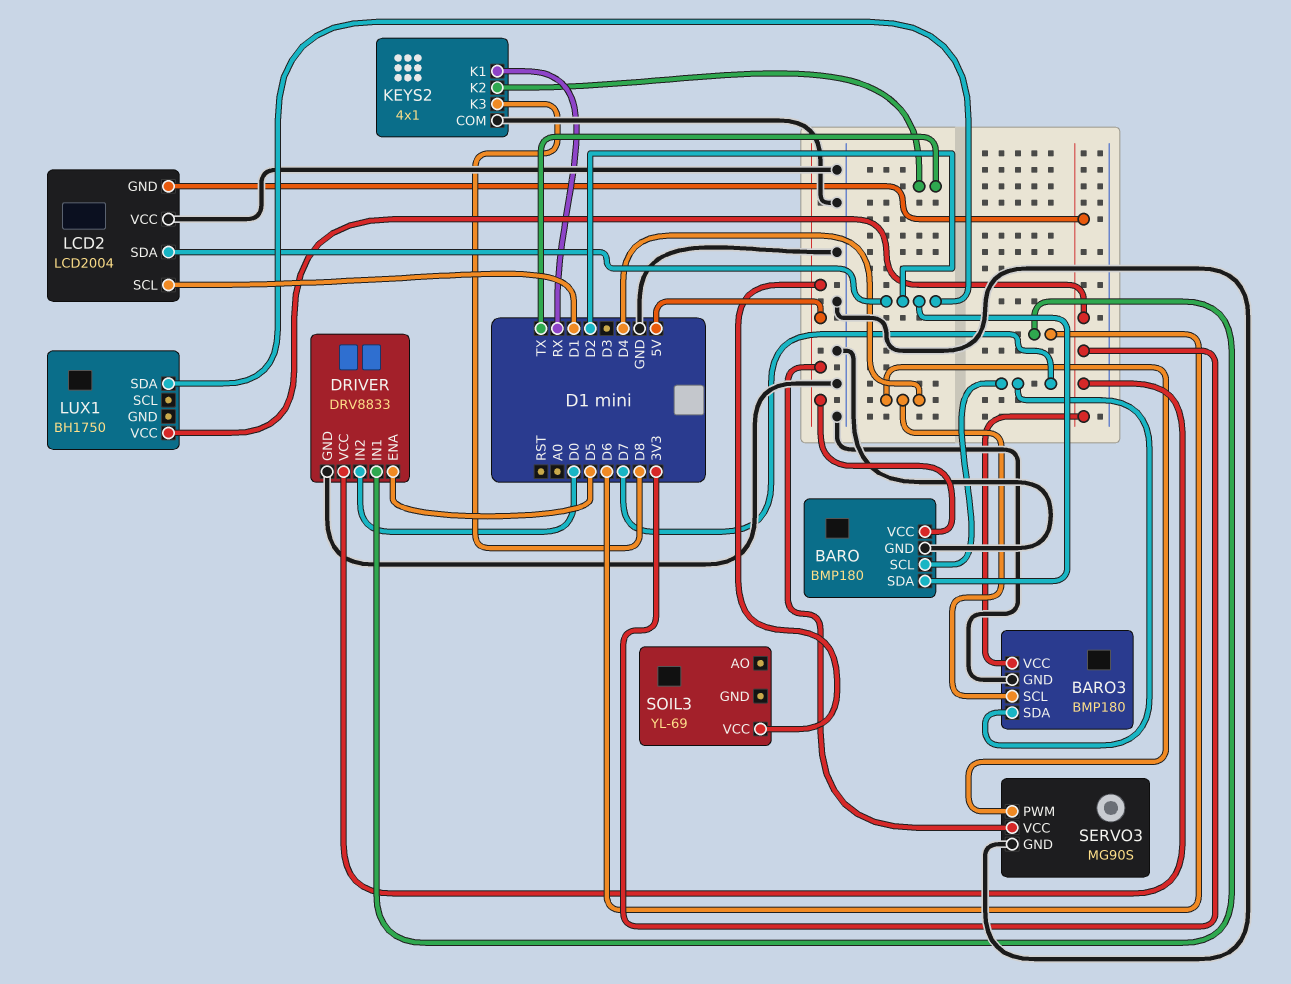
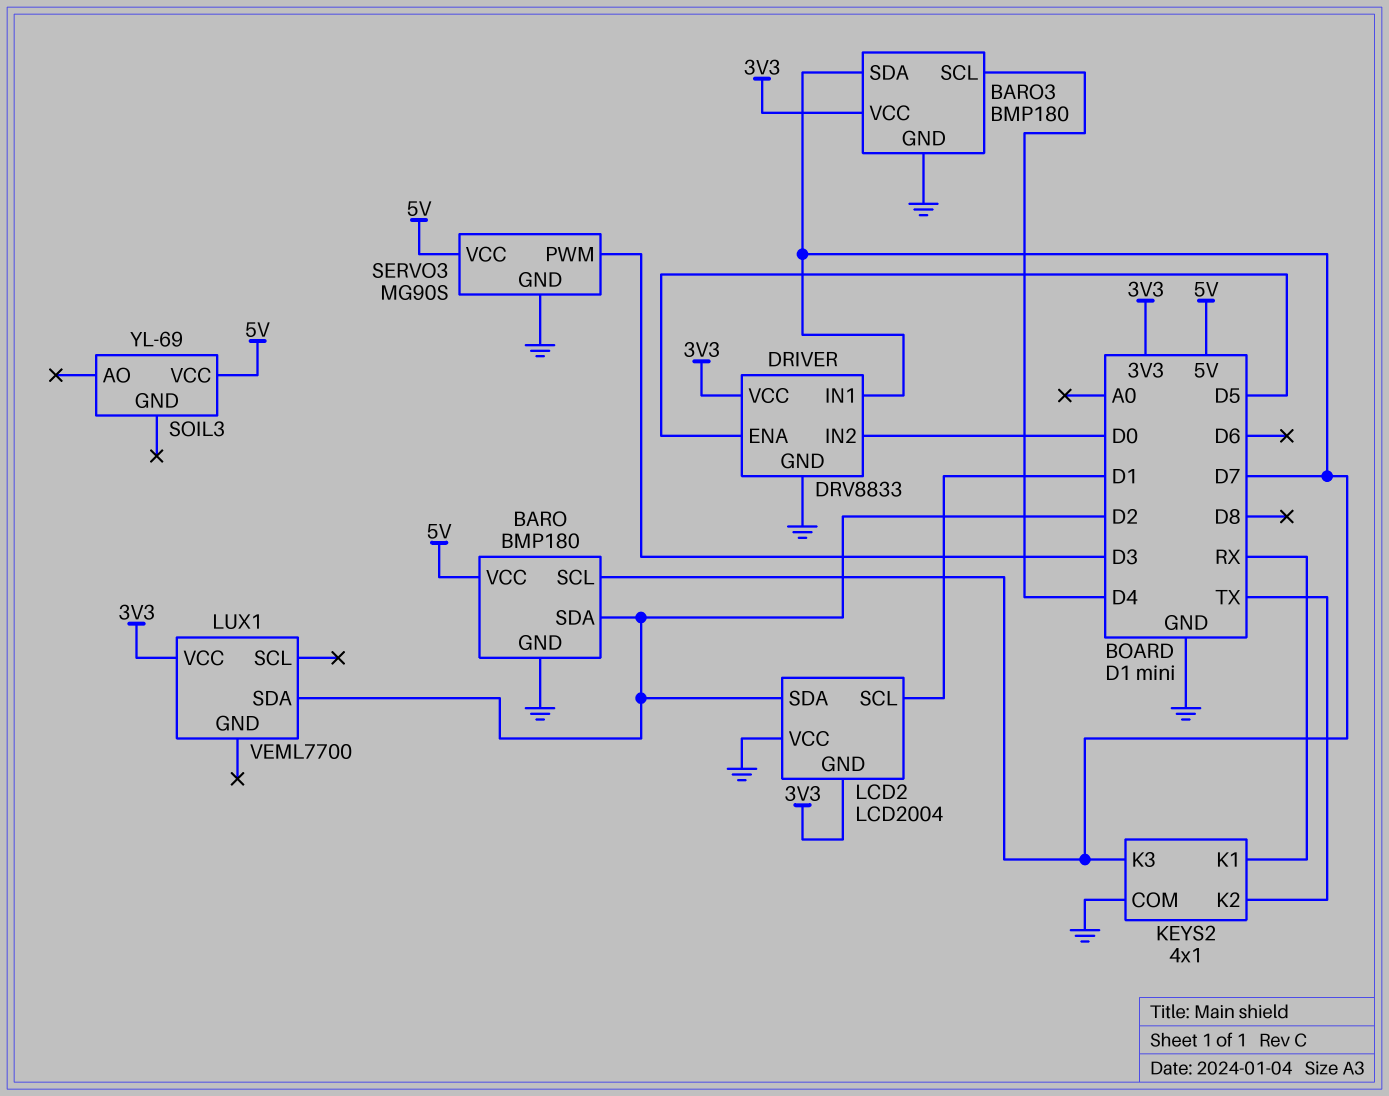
DRIVER pin IN1: D6 -> D7
KEYS2 pin K3: D8 -> D7
LUX1: BH1750 -> VEML7700
SERVO3 pin PWM: D4 -> D3

